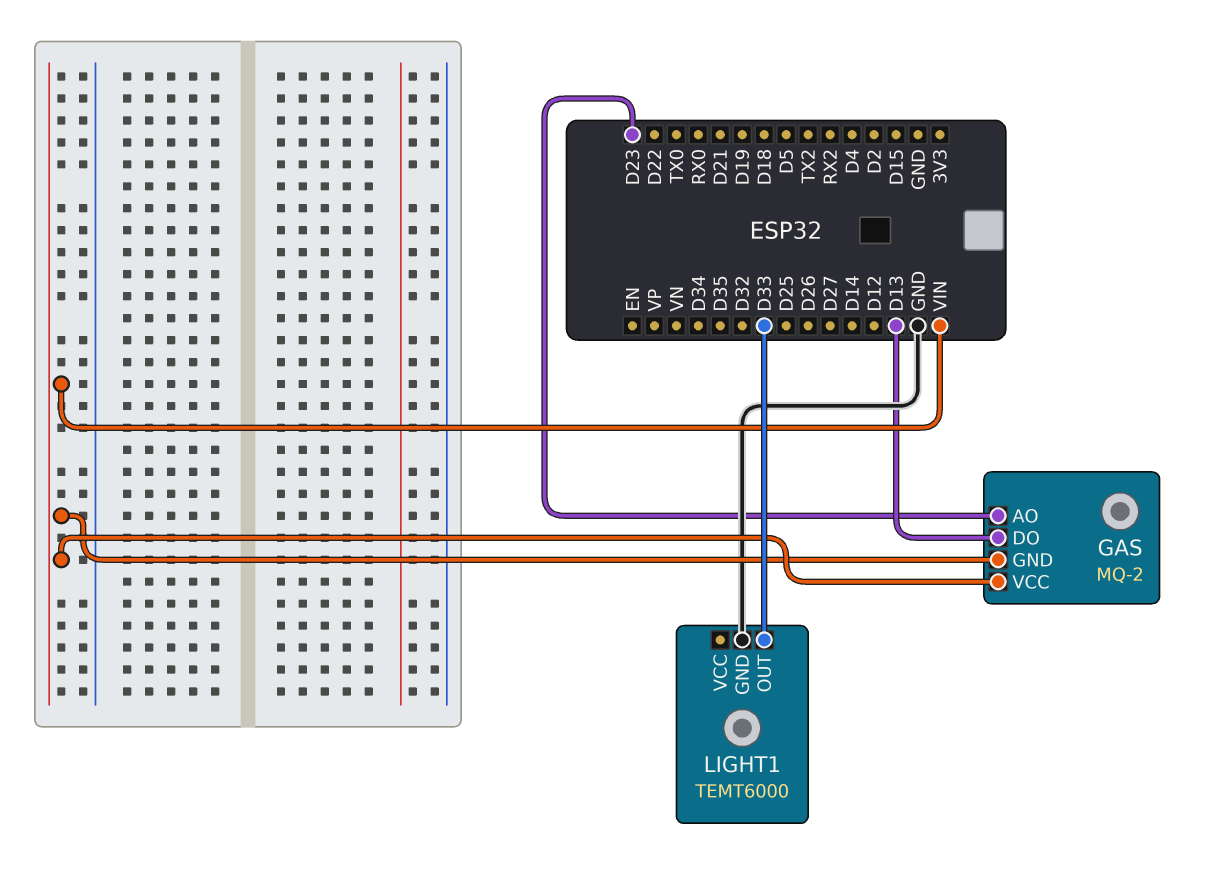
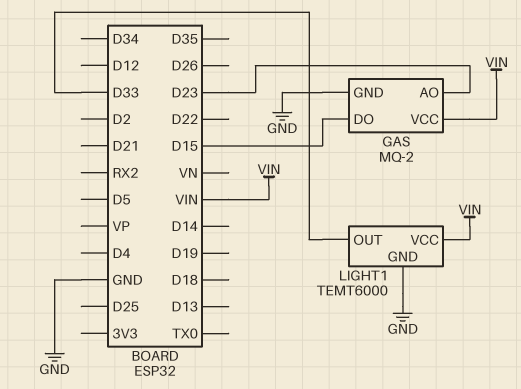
GAS pin DO: D13 -> D15
GAS pin GND: VIN -> GND
LIGHT1 pin VCC: none -> VIN

